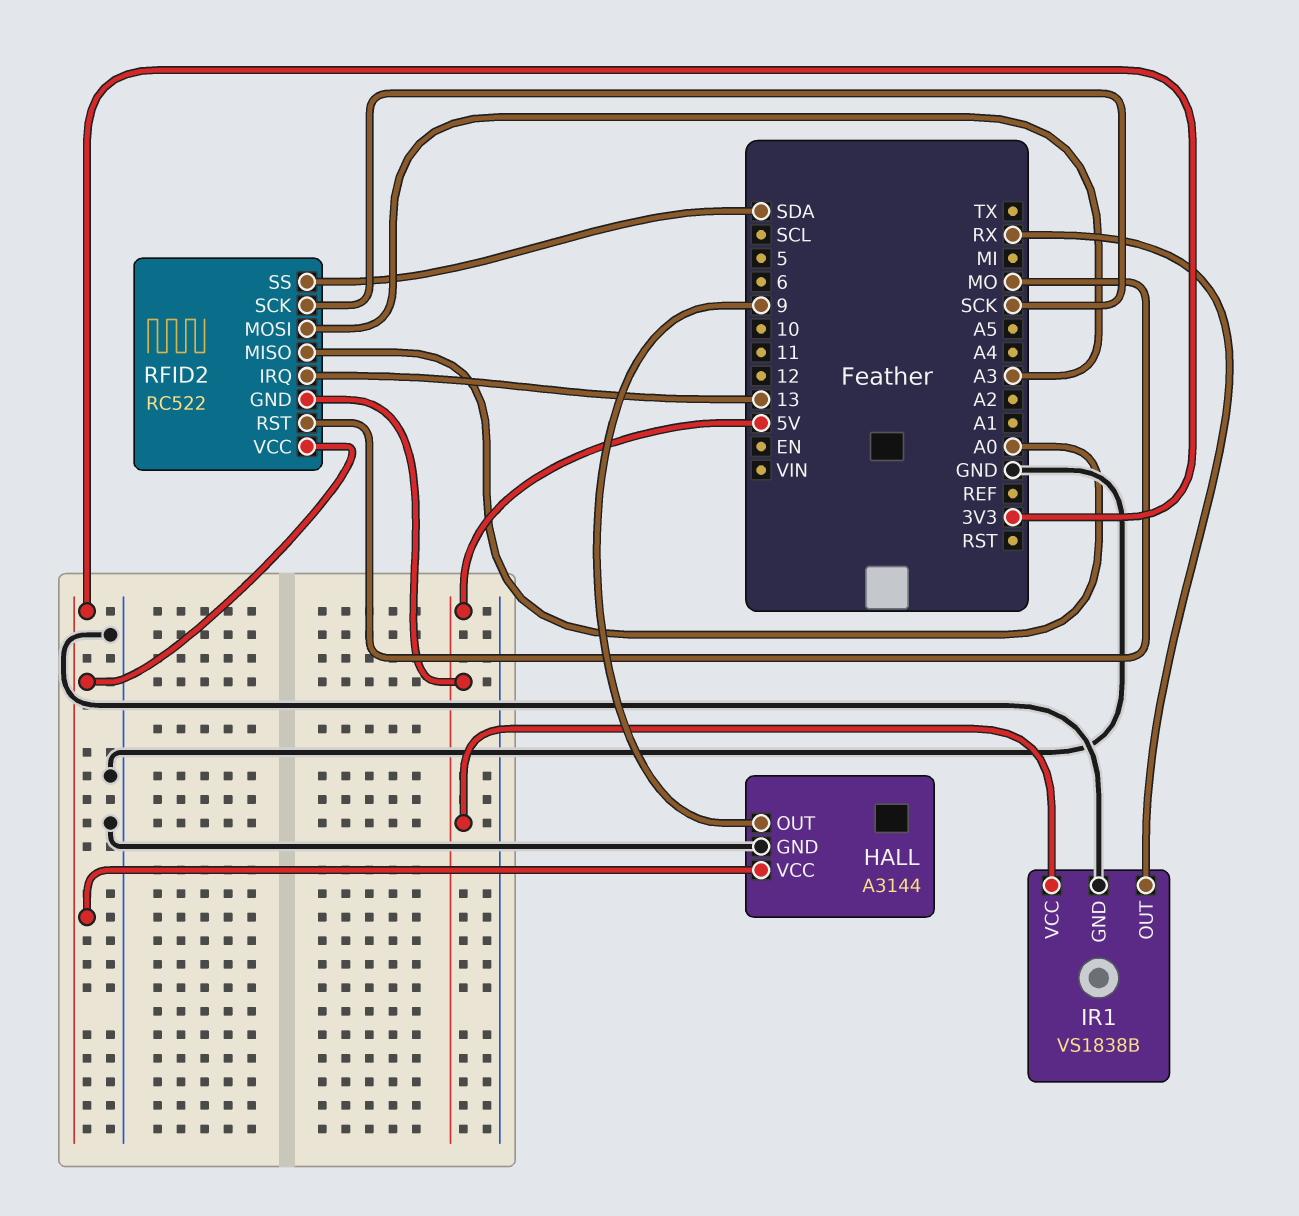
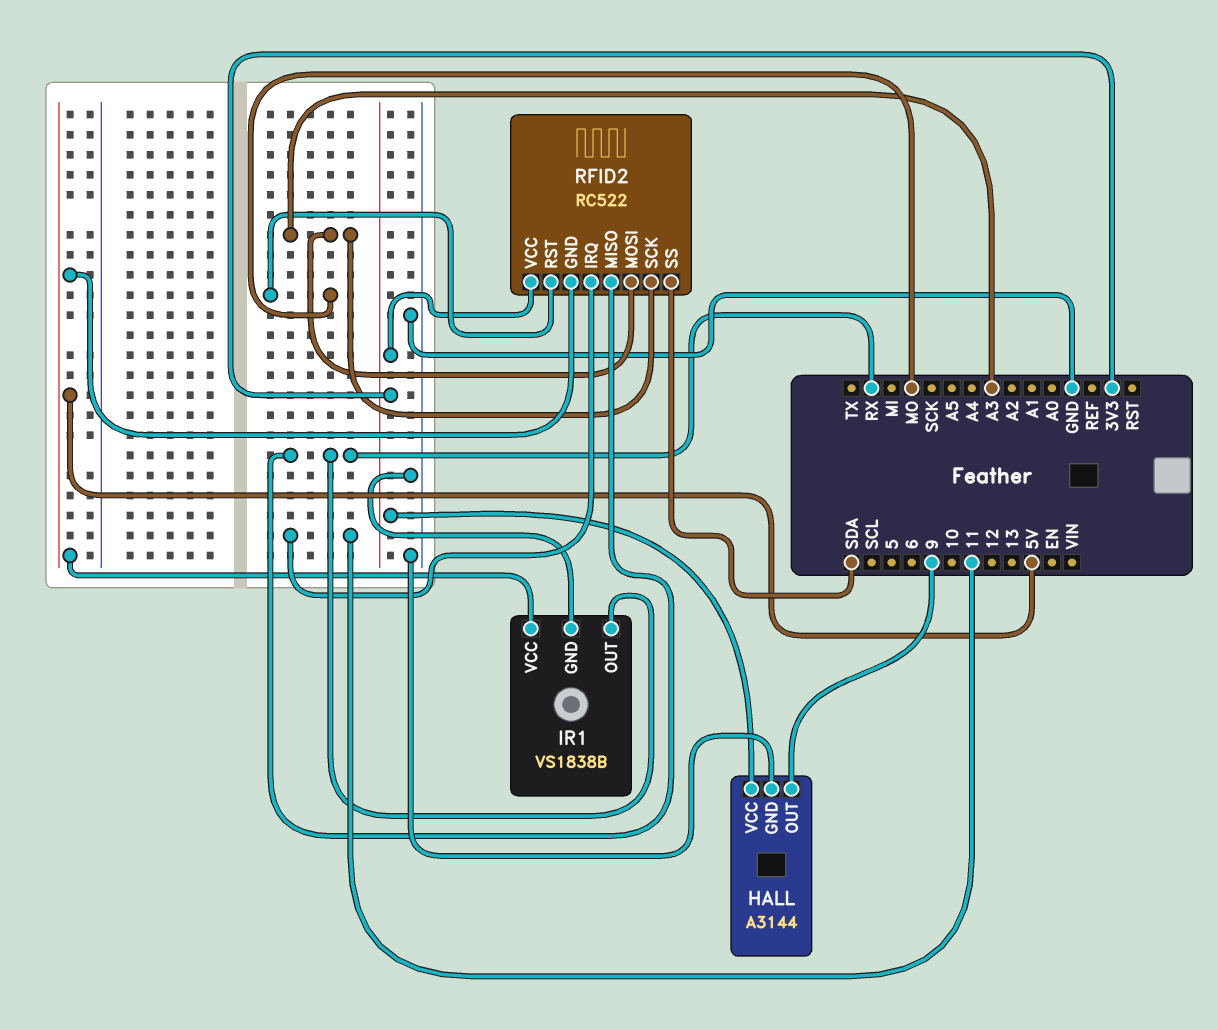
RFID2 pin IRQ: 13 -> 11
RFID2 pin MISO: A0 -> RX
RFID2 pin SCK: SCK -> A3

